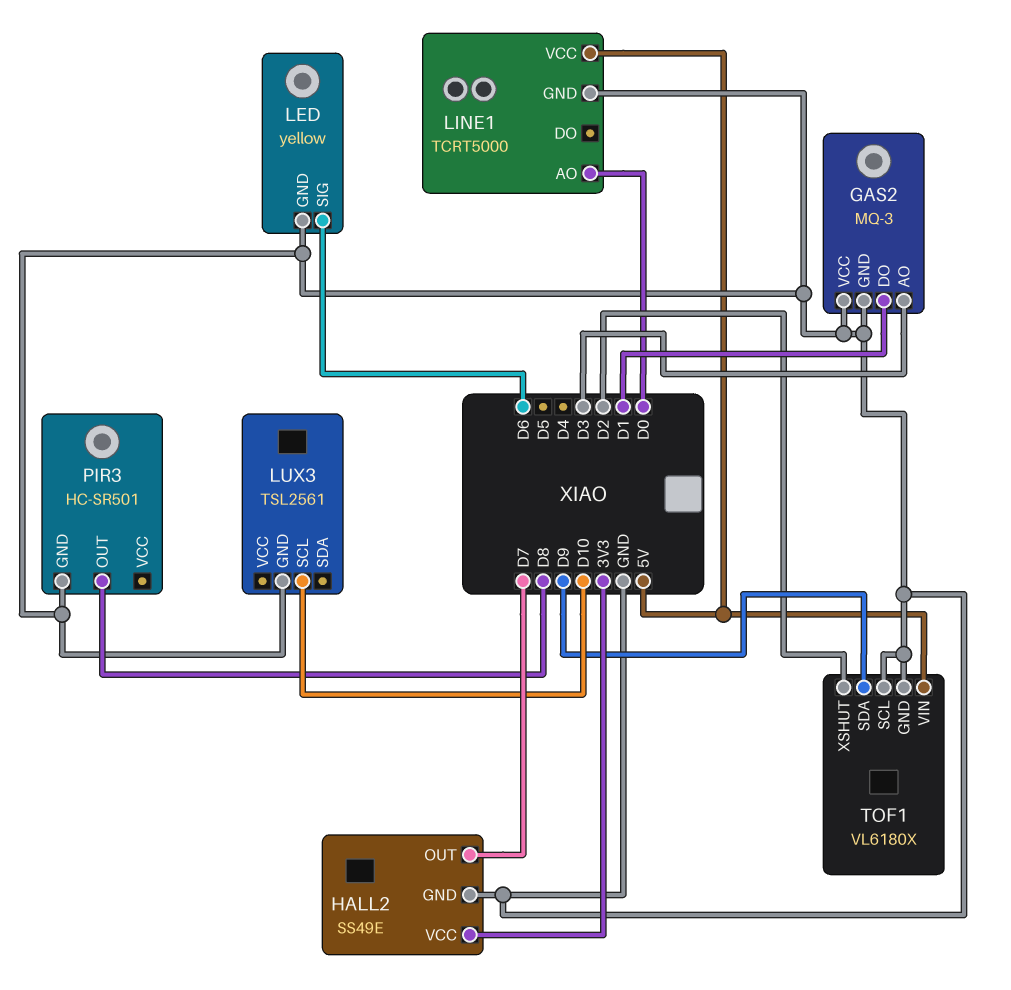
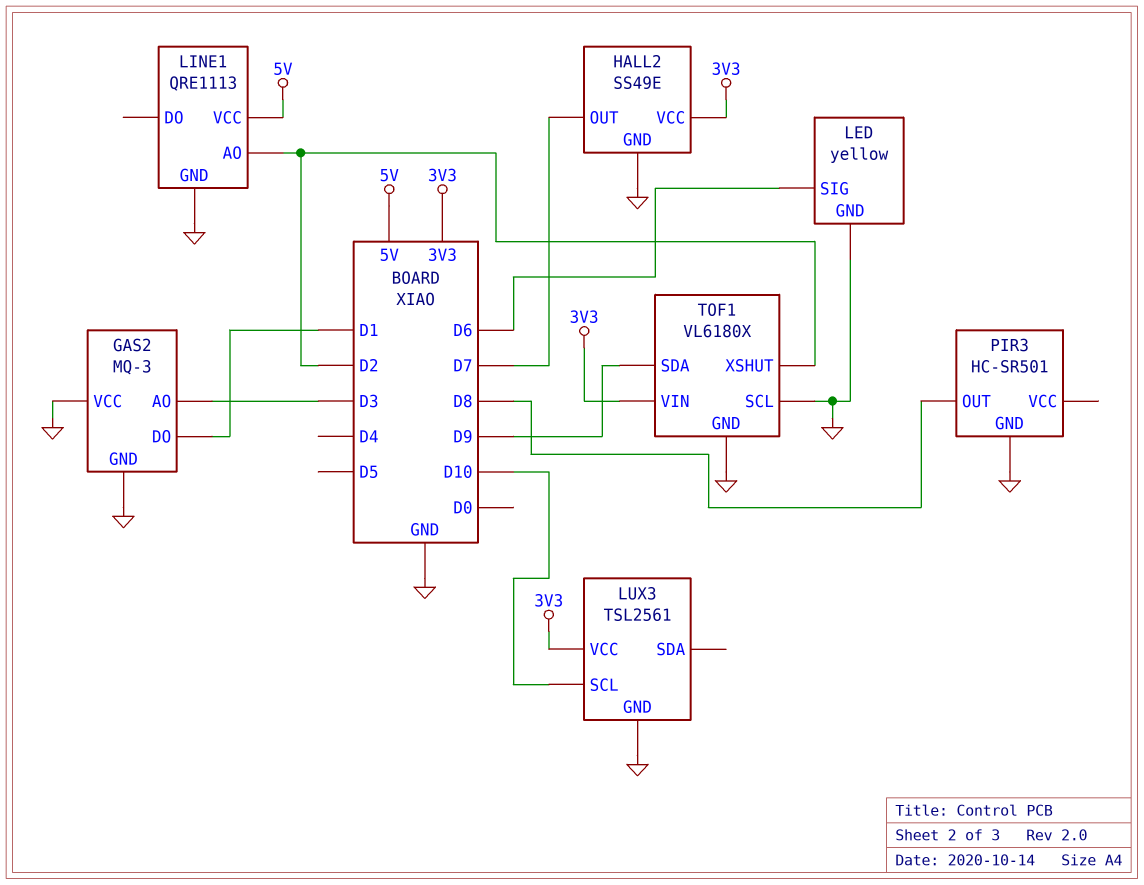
LINE1: TCRT5000 -> QRE1113
LINE1 pin AO: D0 -> D2
LUX3 pin VCC: none -> 3V3
TOF1 pin VIN: 5V -> 3V3

